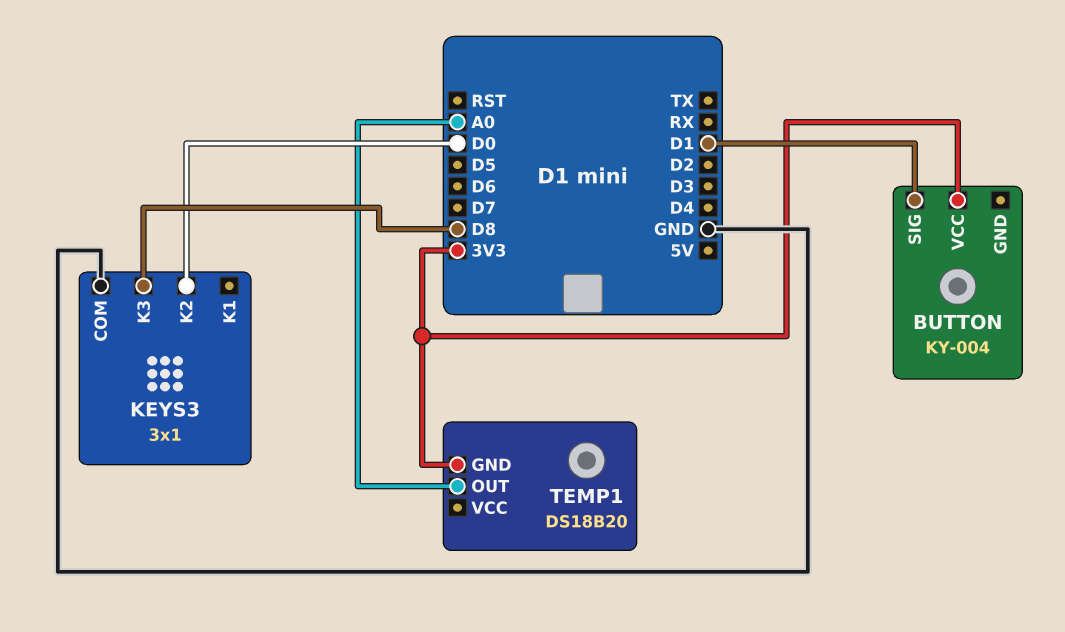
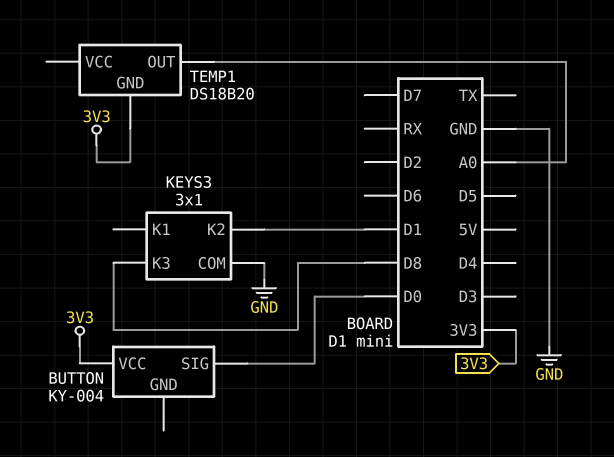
BUTTON pin SIG: D1 -> D0
KEYS3 pin K2: D0 -> D1

